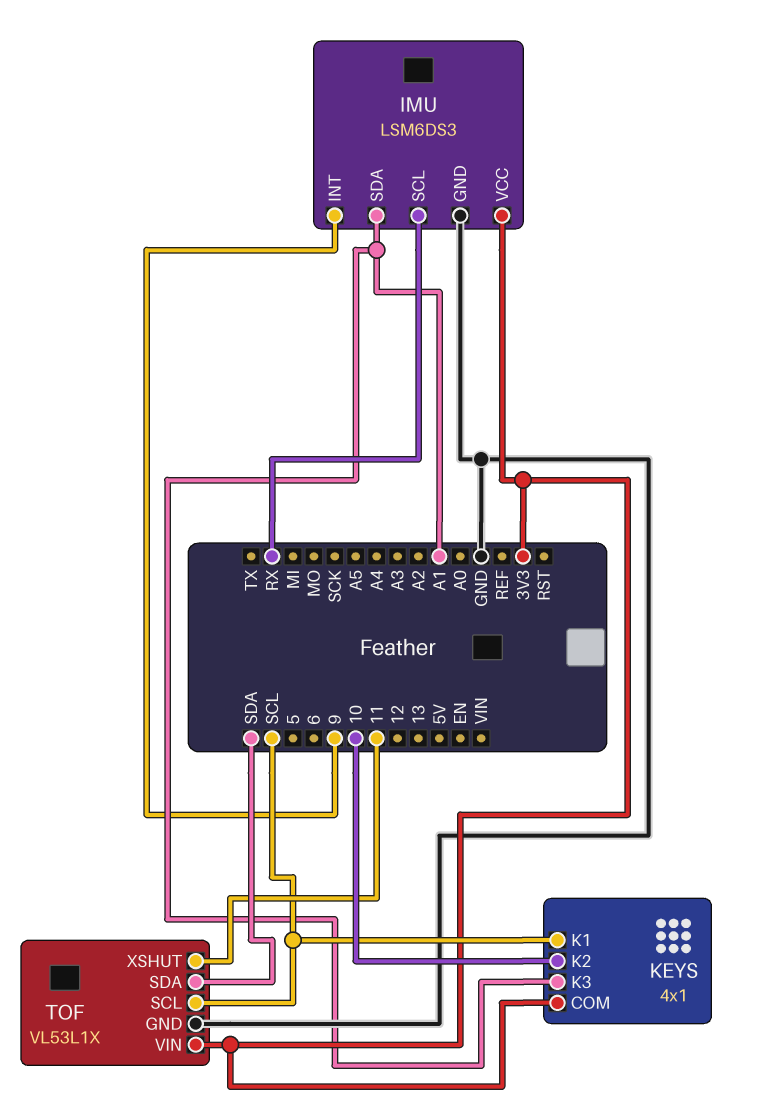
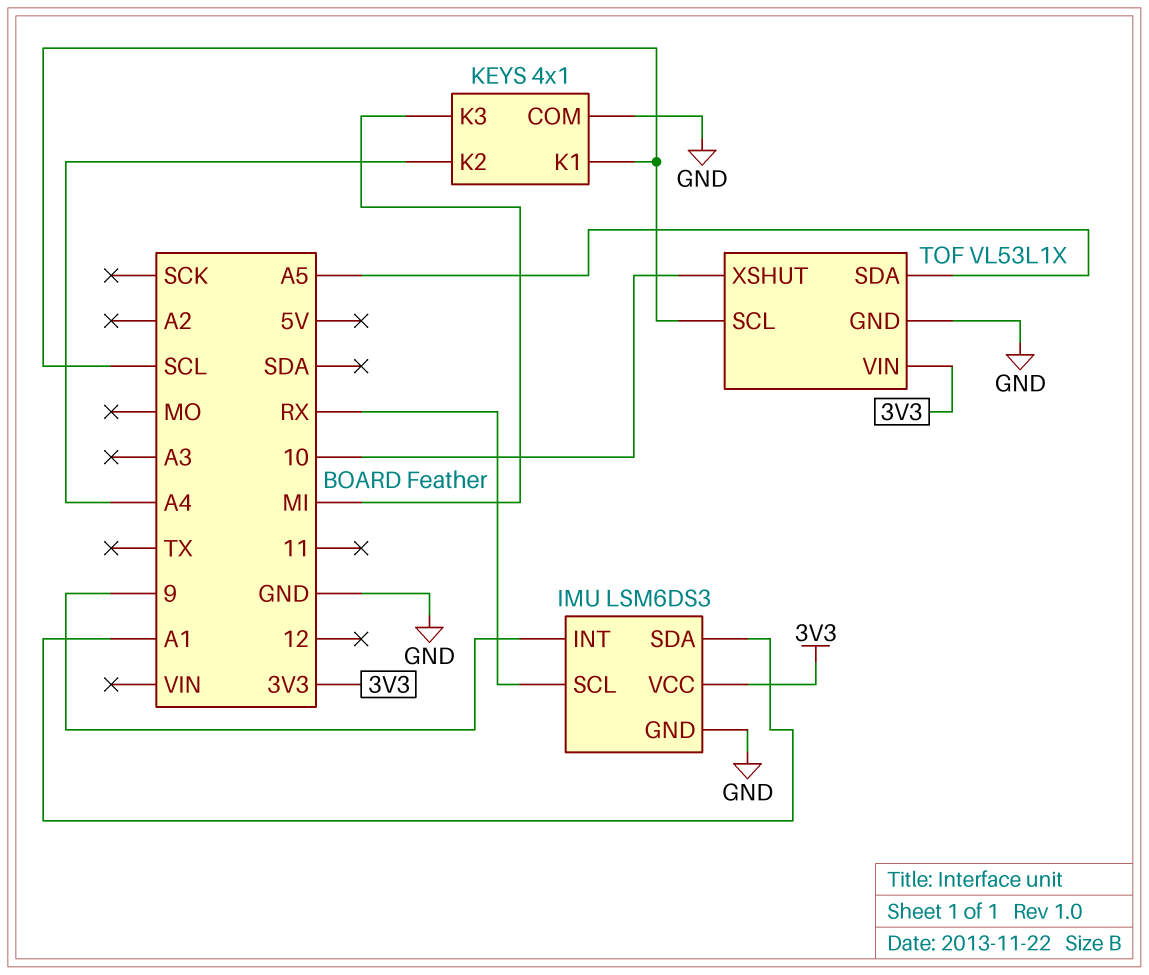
KEYS pin COM: 3V3 -> GND
KEYS pin K2: 10 -> A4
KEYS pin K3: A1 -> MI
TOF pin SDA: SDA -> A5
TOF pin XSHUT: 11 -> 10

